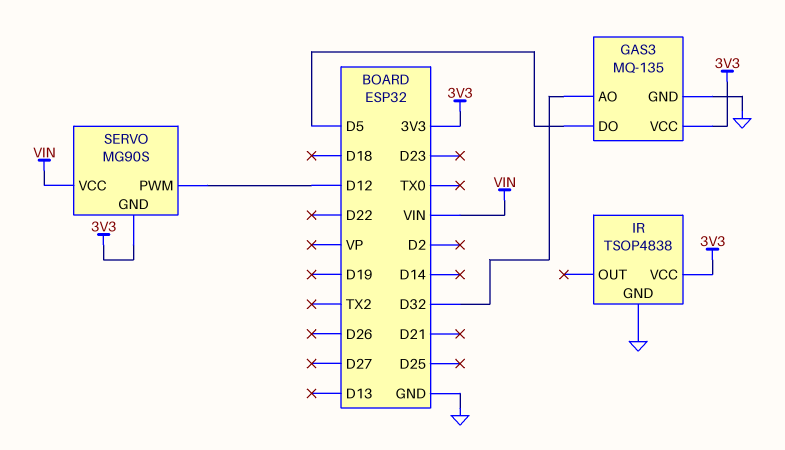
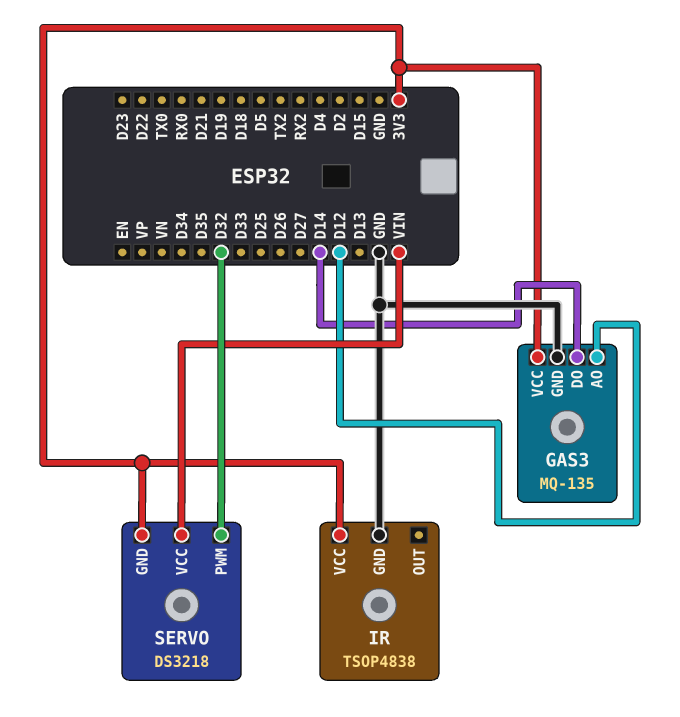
GAS3 pin AO: D32 -> D12
GAS3 pin DO: D5 -> D14
SERVO: MG90S -> DS3218
SERVO pin PWM: D12 -> D32

